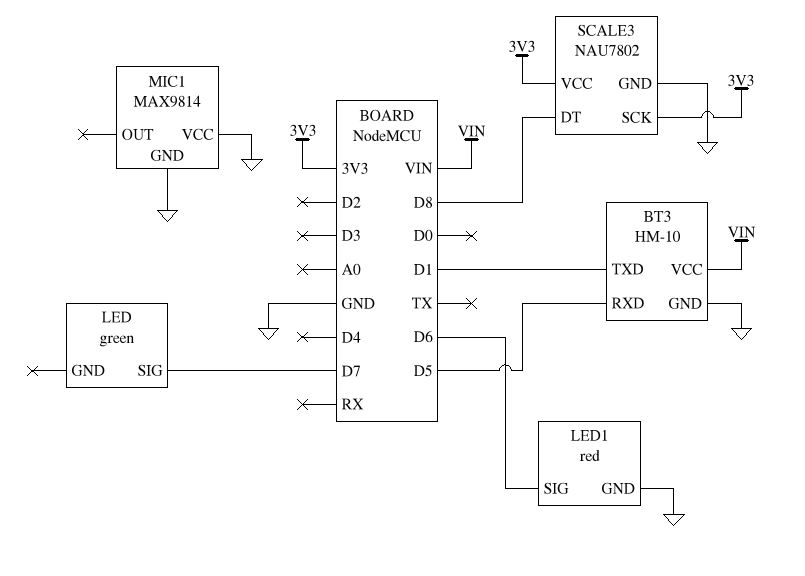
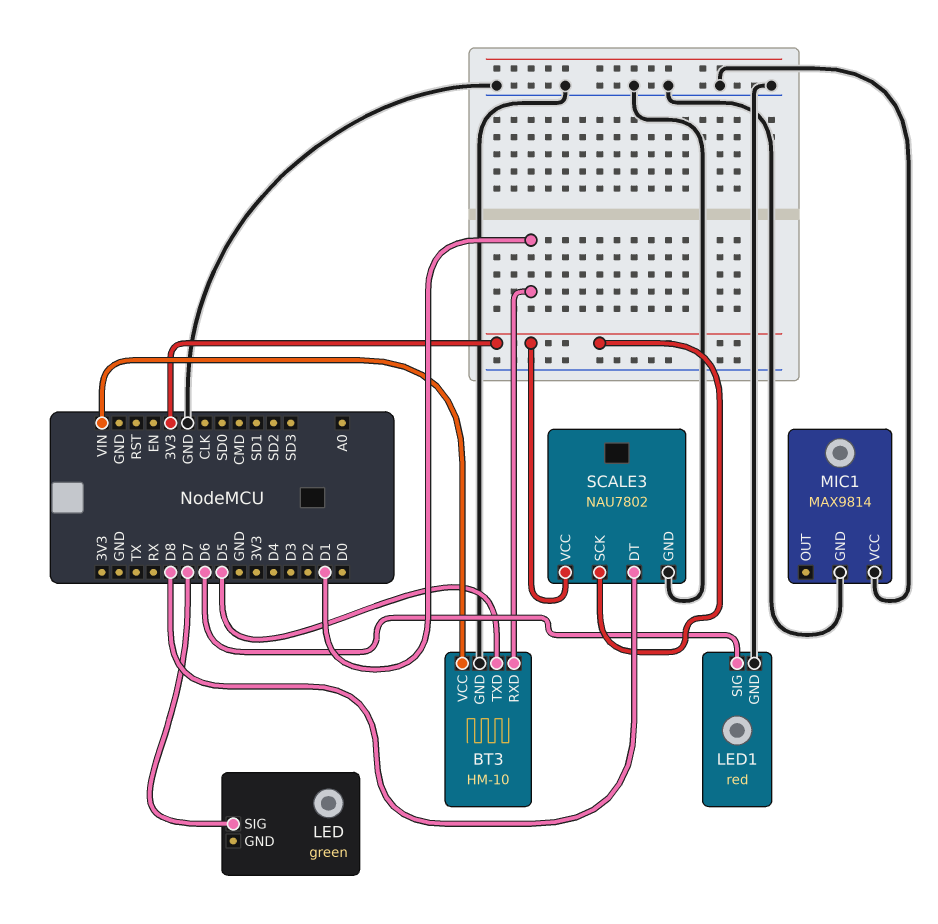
BT3 pin RXD: D5 -> D1
BT3 pin TXD: D1 -> D5

